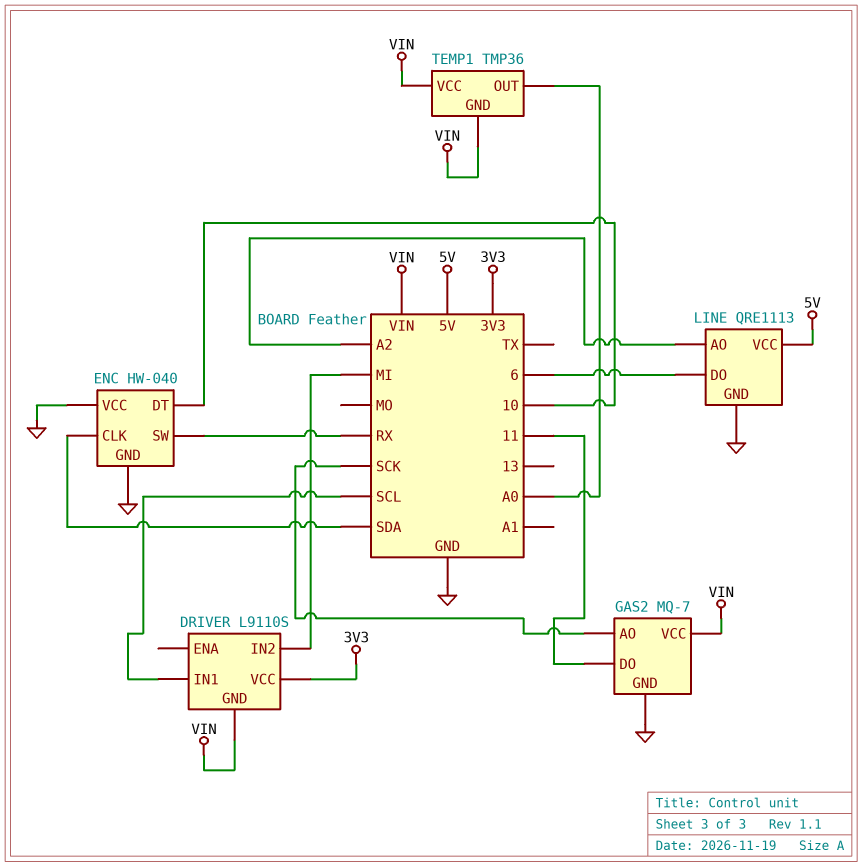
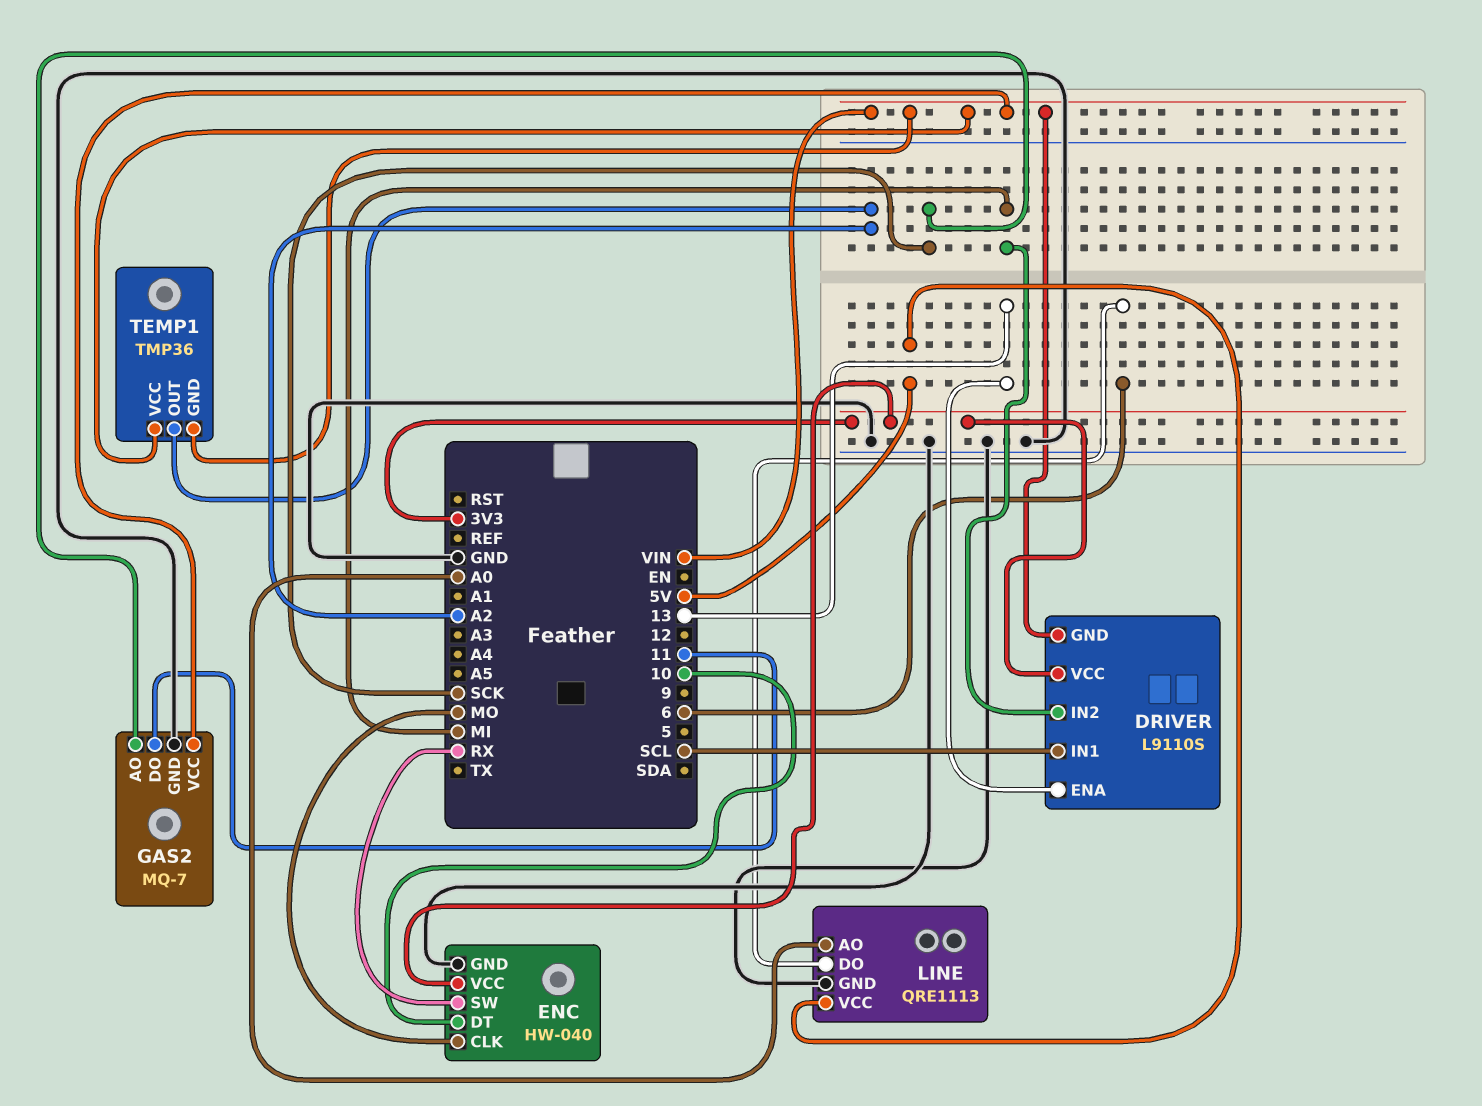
DRIVER pin ENA: none -> 13
ENC pin CLK: SDA -> MO
ENC pin VCC: GND -> 3V3
LINE pin AO: A2 -> A0
TEMP1 pin OUT: A0 -> A2

